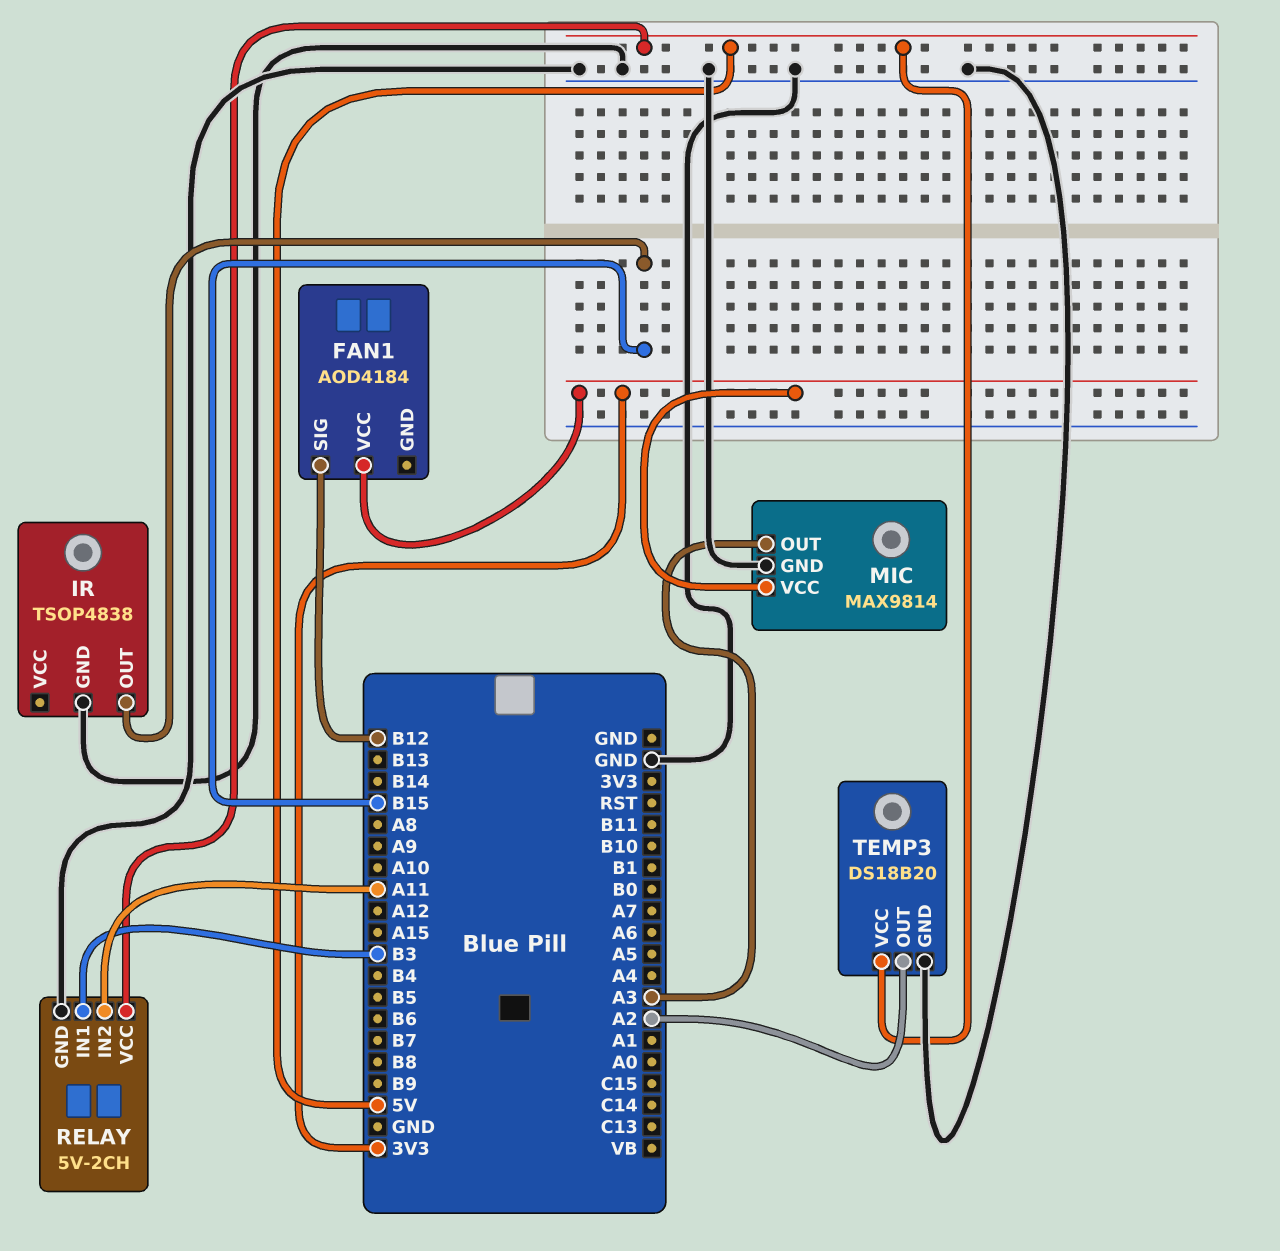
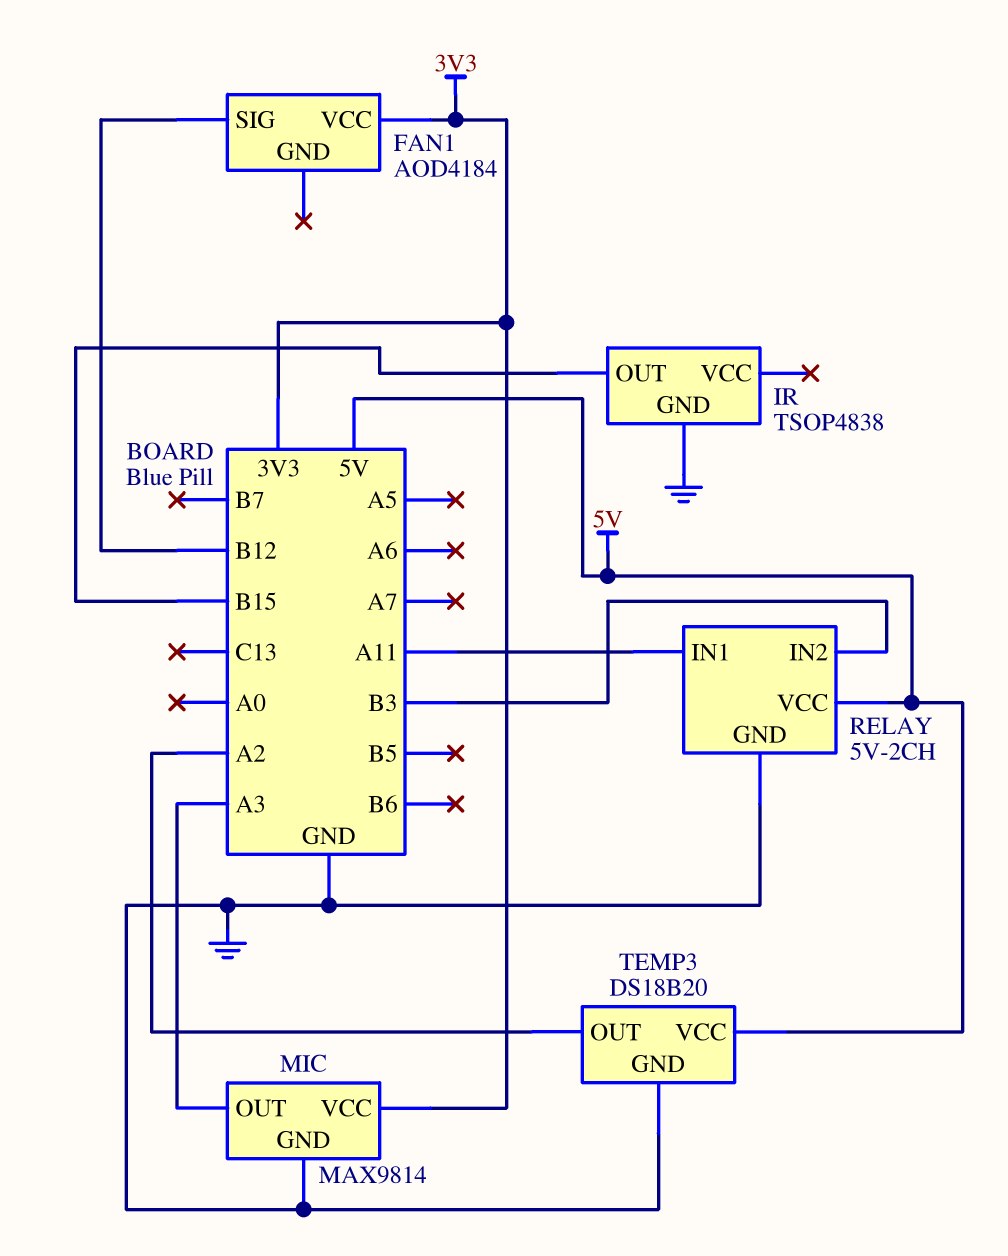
RELAY pin IN1: B3 -> A11
RELAY pin IN2: A11 -> B3

